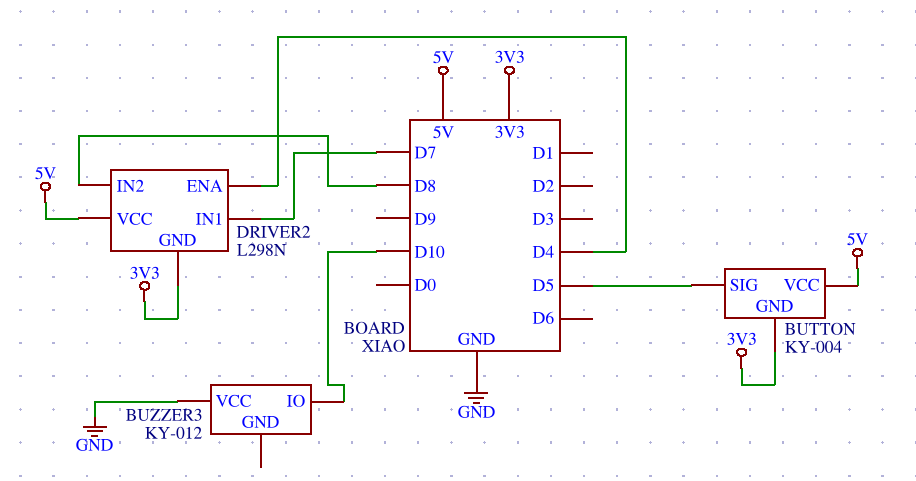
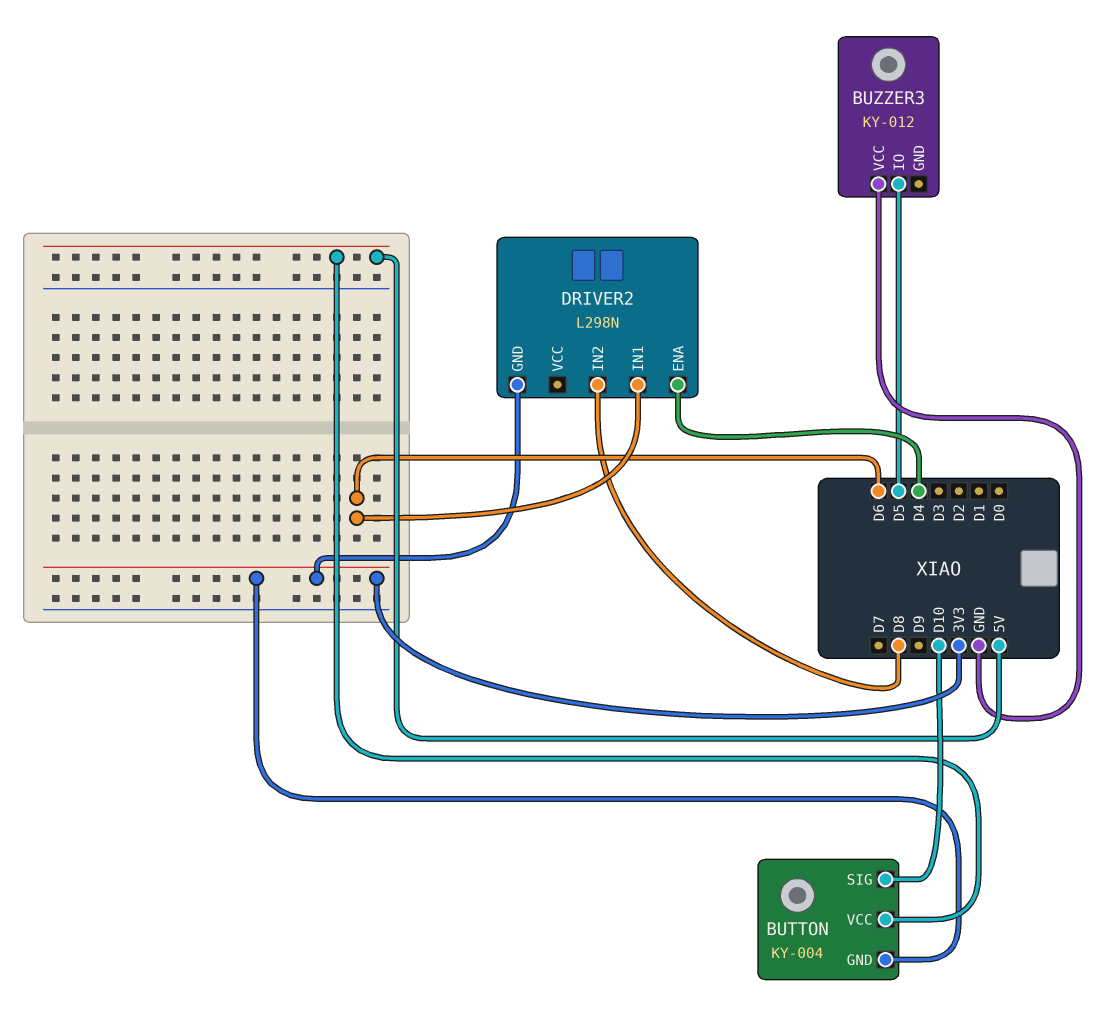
BUTTON pin SIG: D5 -> D10
BUZZER3 pin IO: D10 -> D5
DRIVER2 pin IN1: D7 -> D6
DRIVER2 pin VCC: 5V -> none

